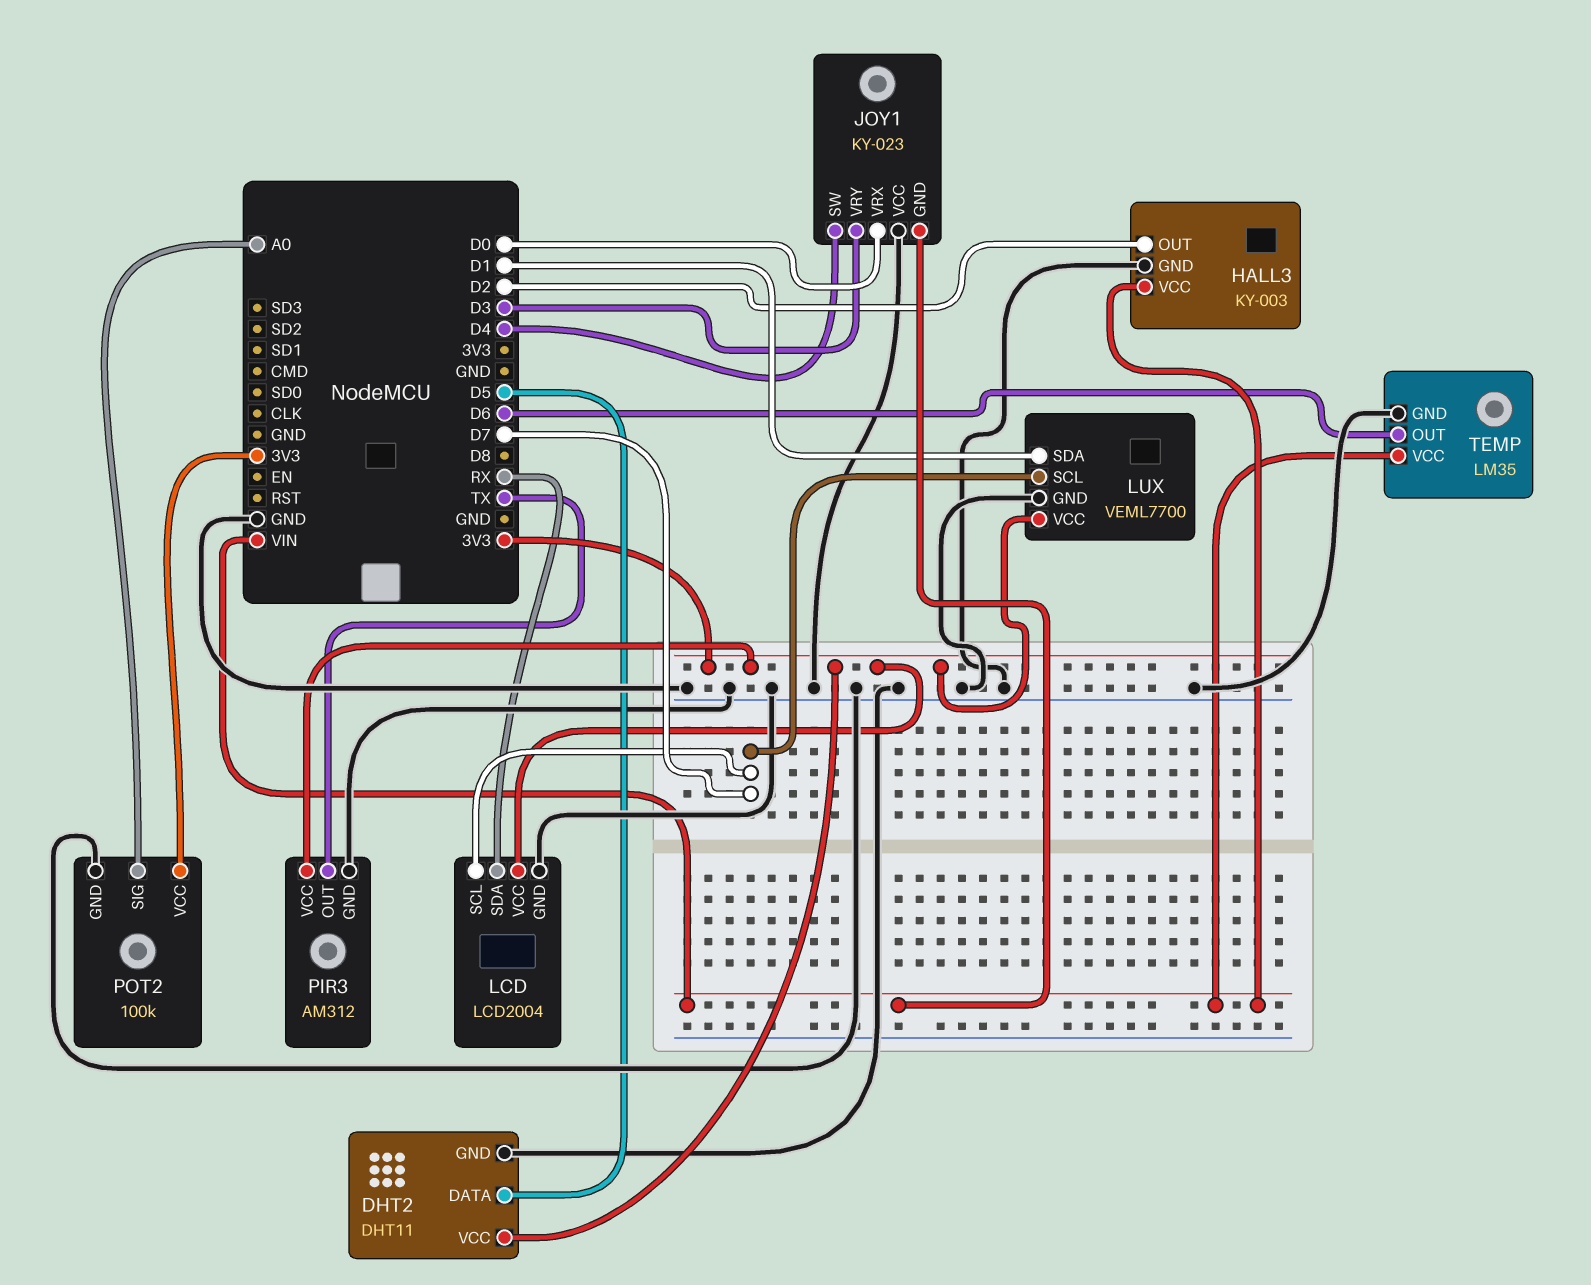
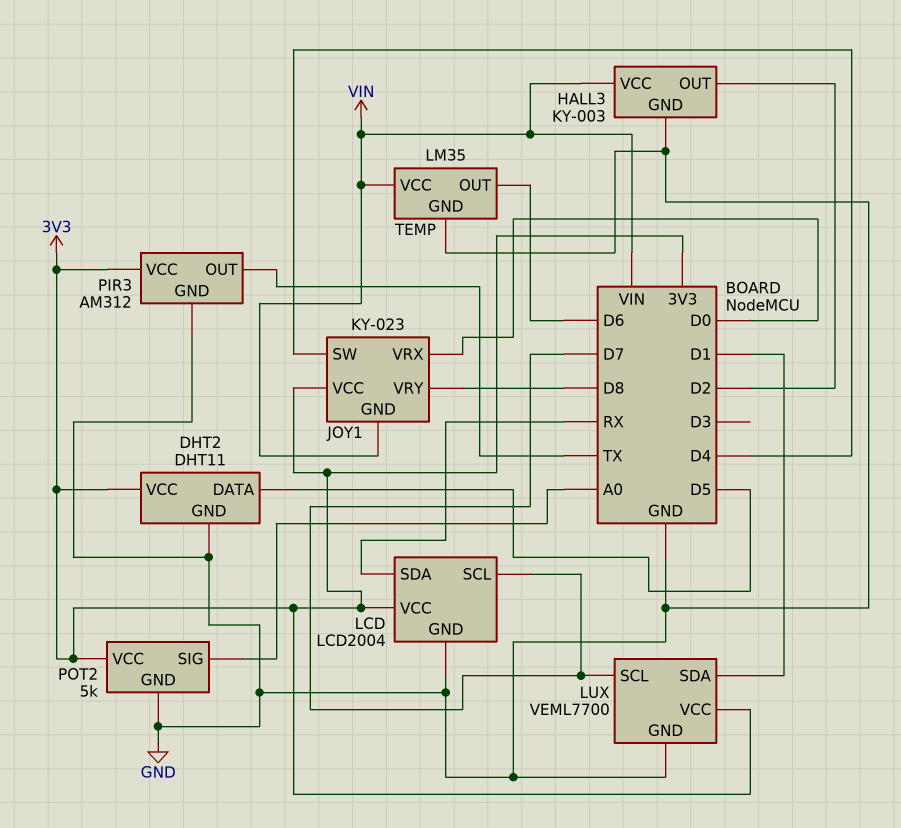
JOY1 pin VCC: GND -> 3V3
JOY1 pin VRY: D3 -> D8
POT2: 100k -> 5k

